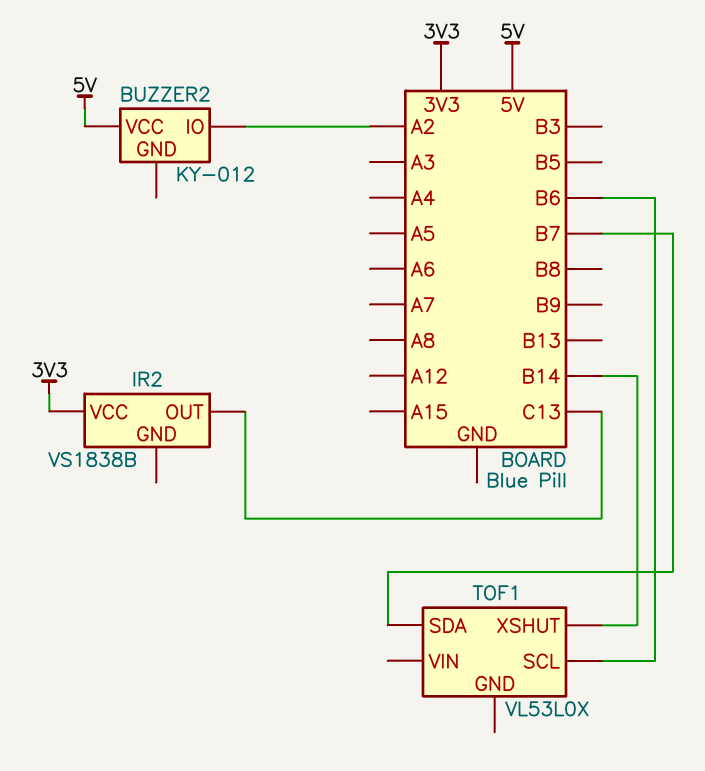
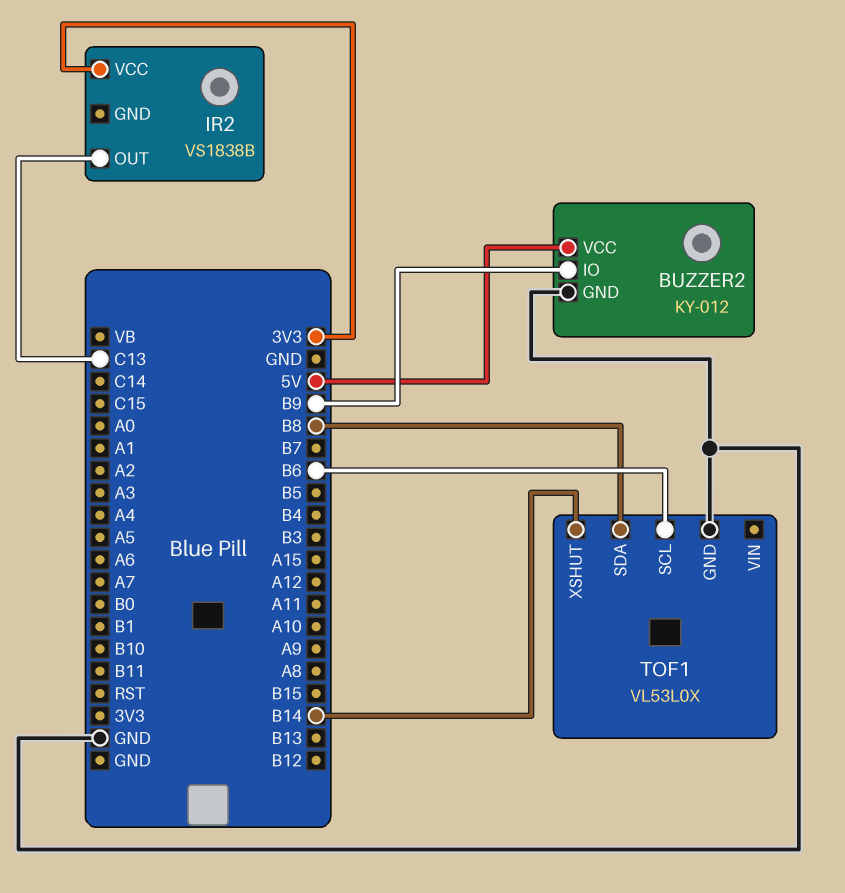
BUZZER2 pin GND: none -> GND
BUZZER2 pin IO: A2 -> B9
TOF1 pin GND: none -> GND
TOF1 pin SDA: B7 -> B8

